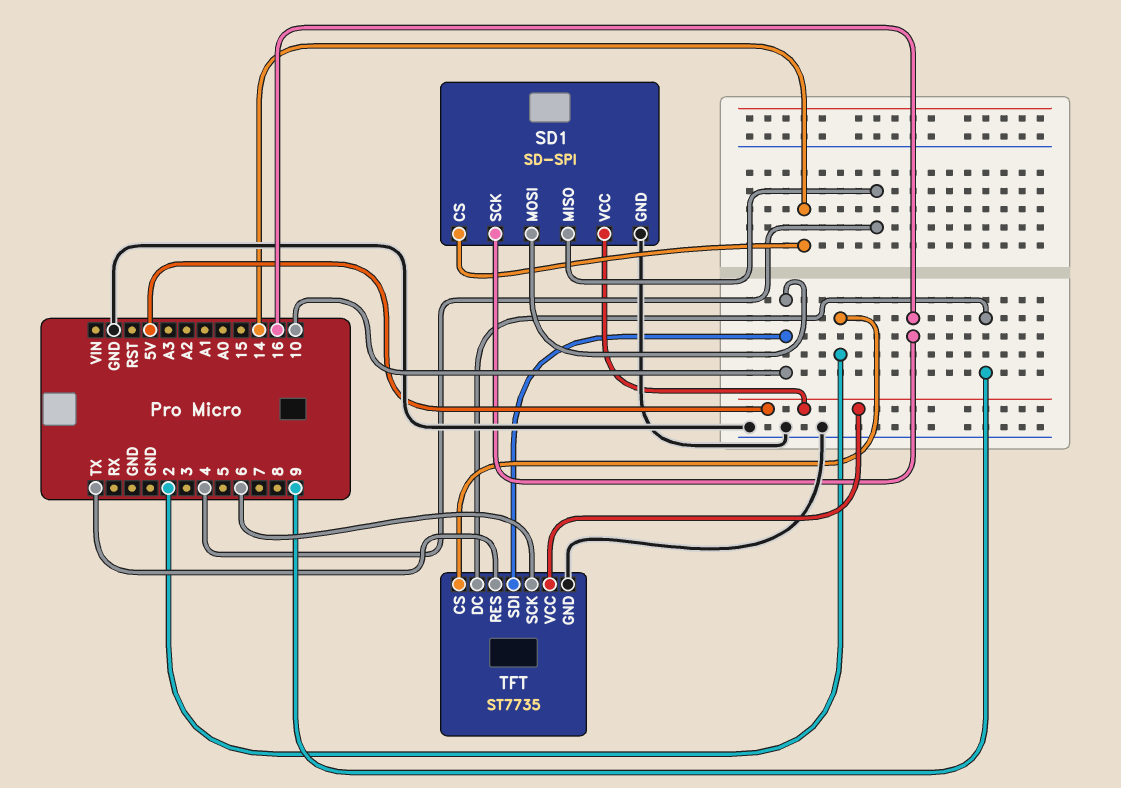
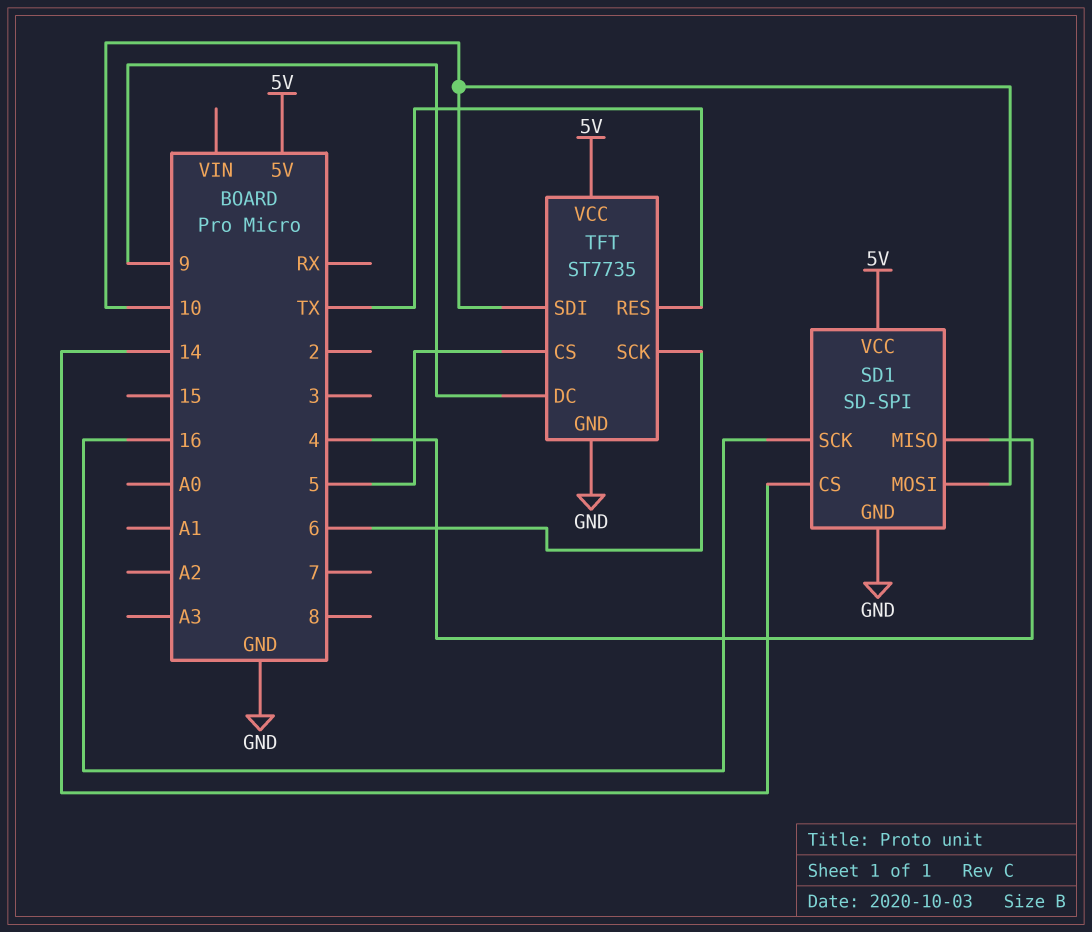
TFT pin CS: 2 -> 5

